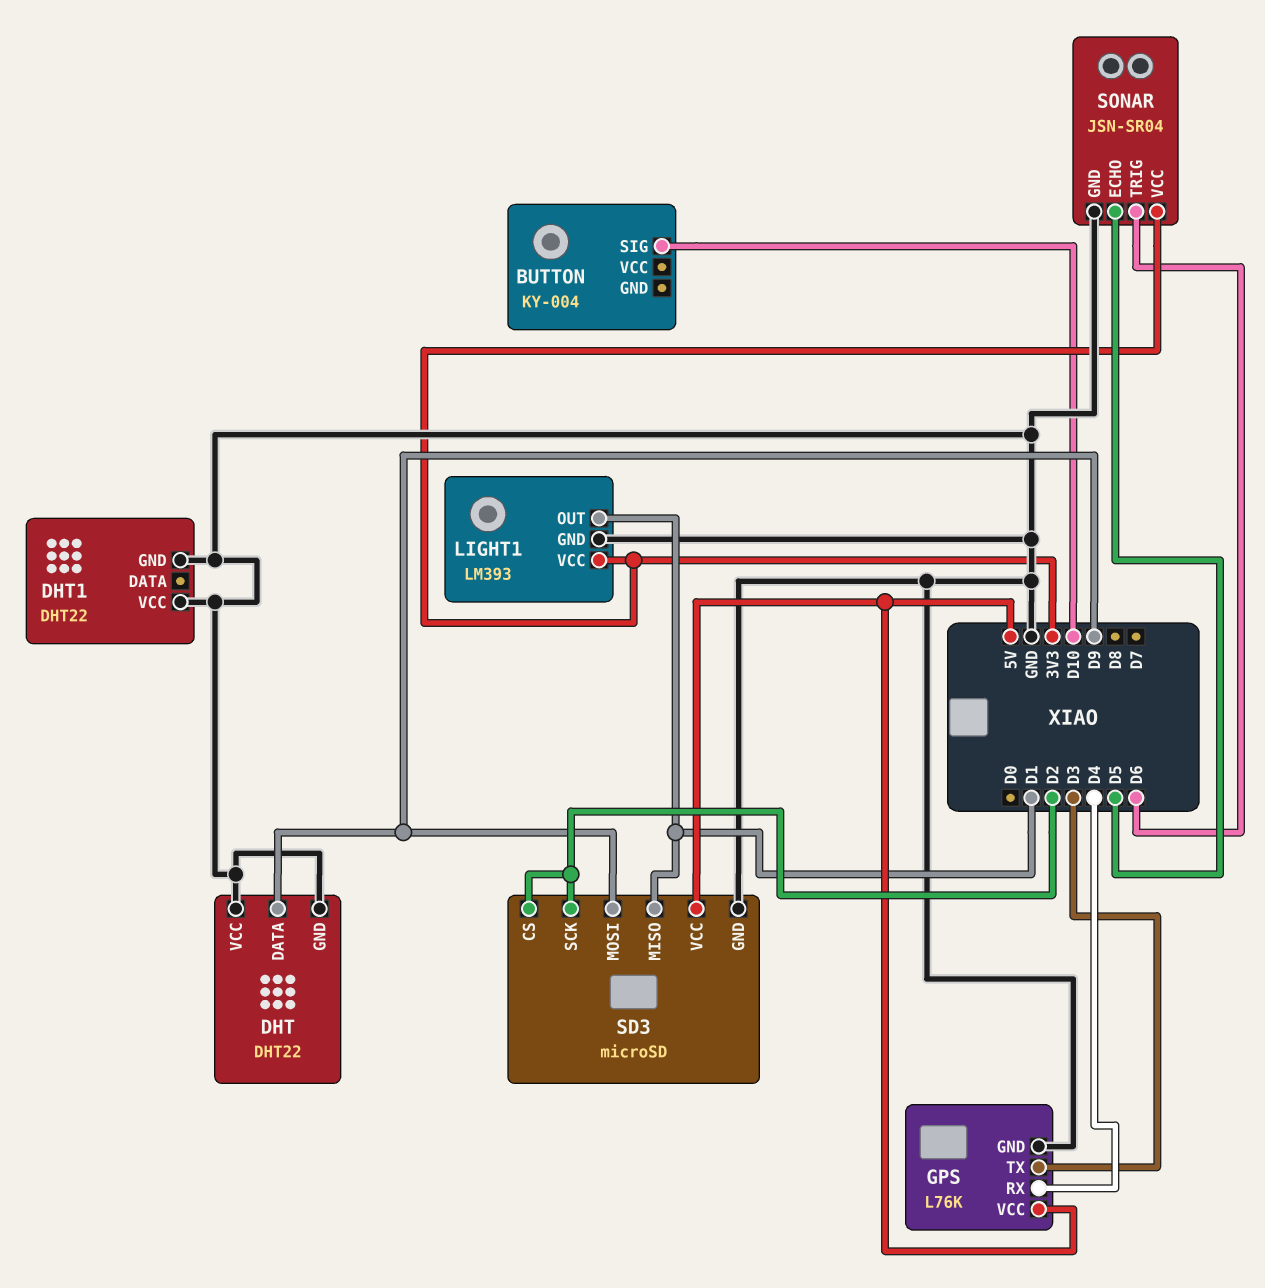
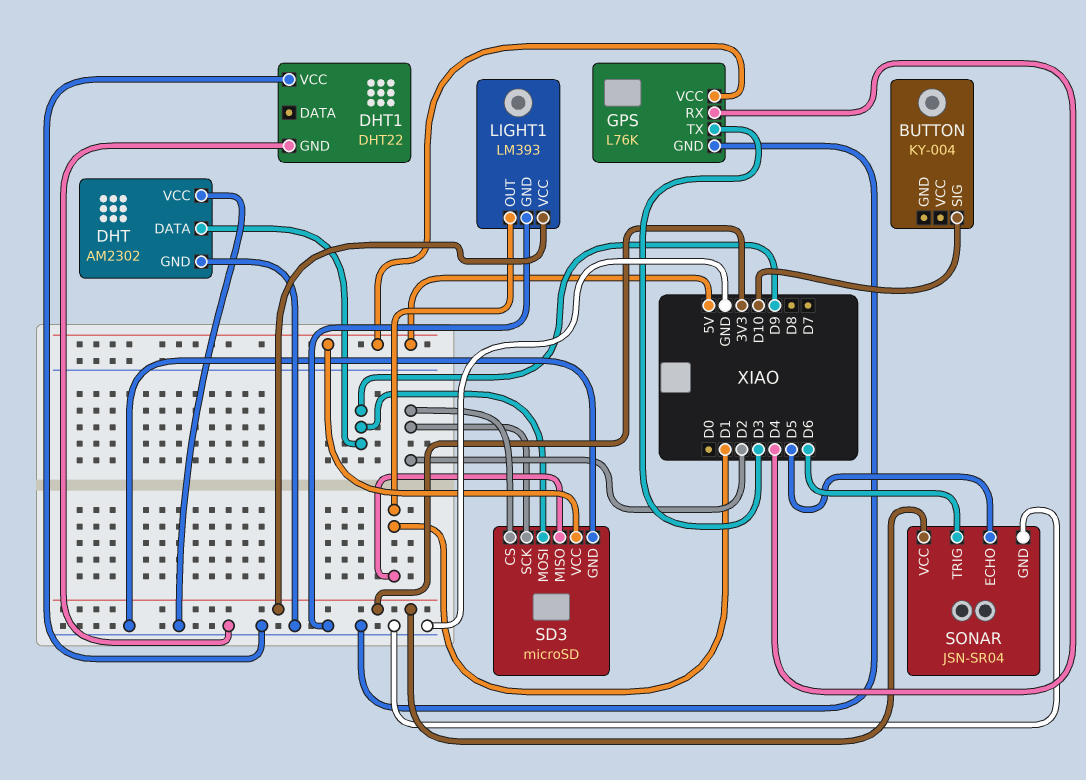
DHT: DHT22 -> AM2302

